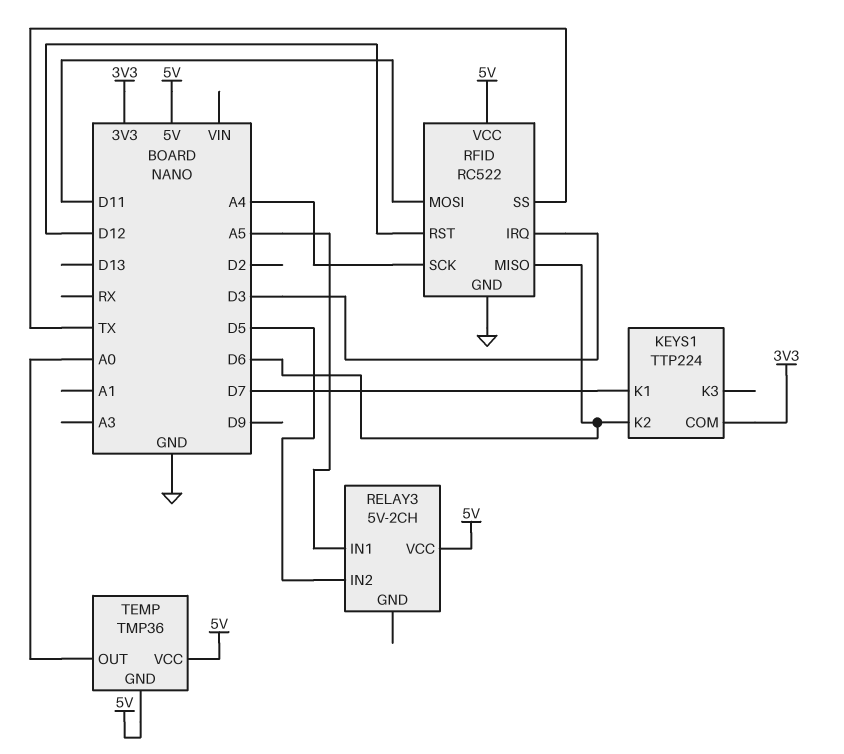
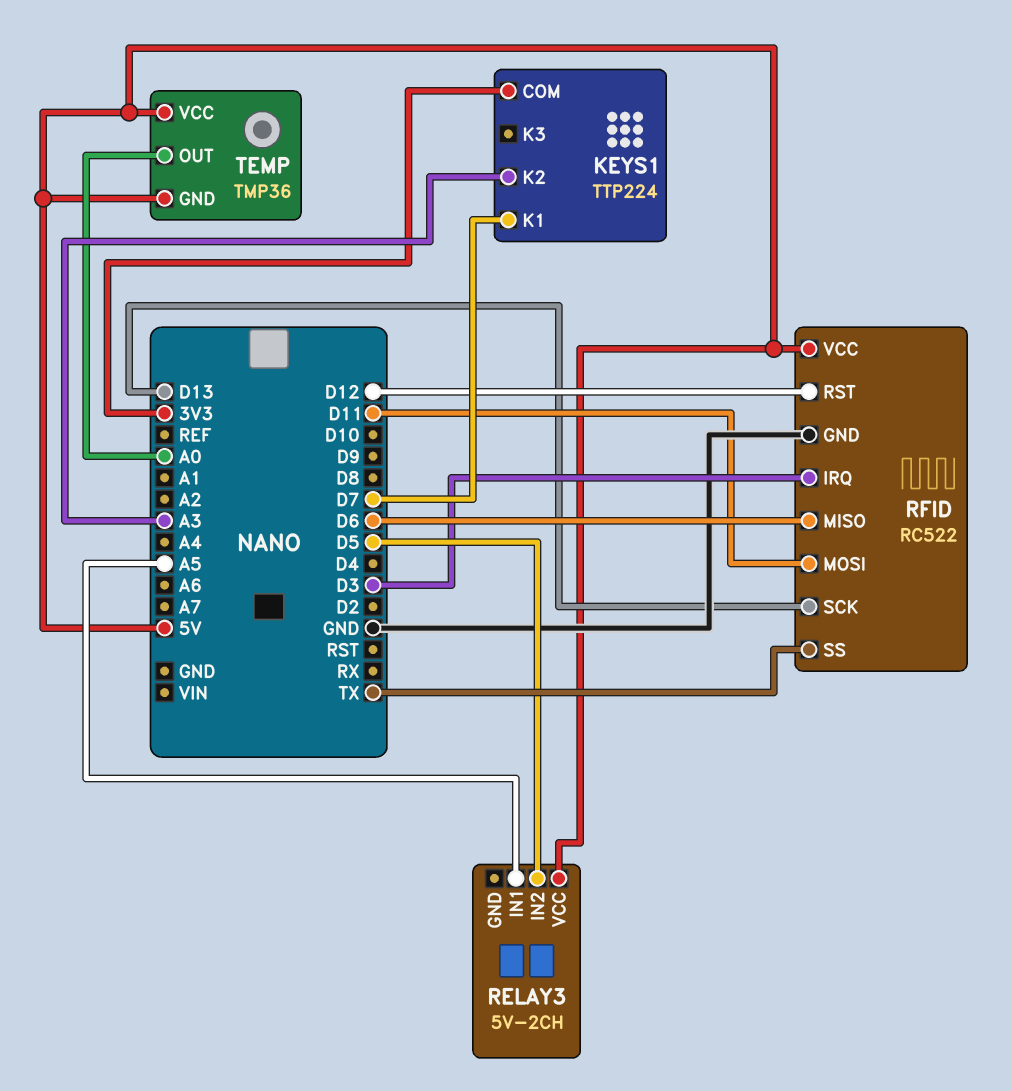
KEYS1 pin K2: D6 -> A3
RFID pin SCK: A4 -> D13

